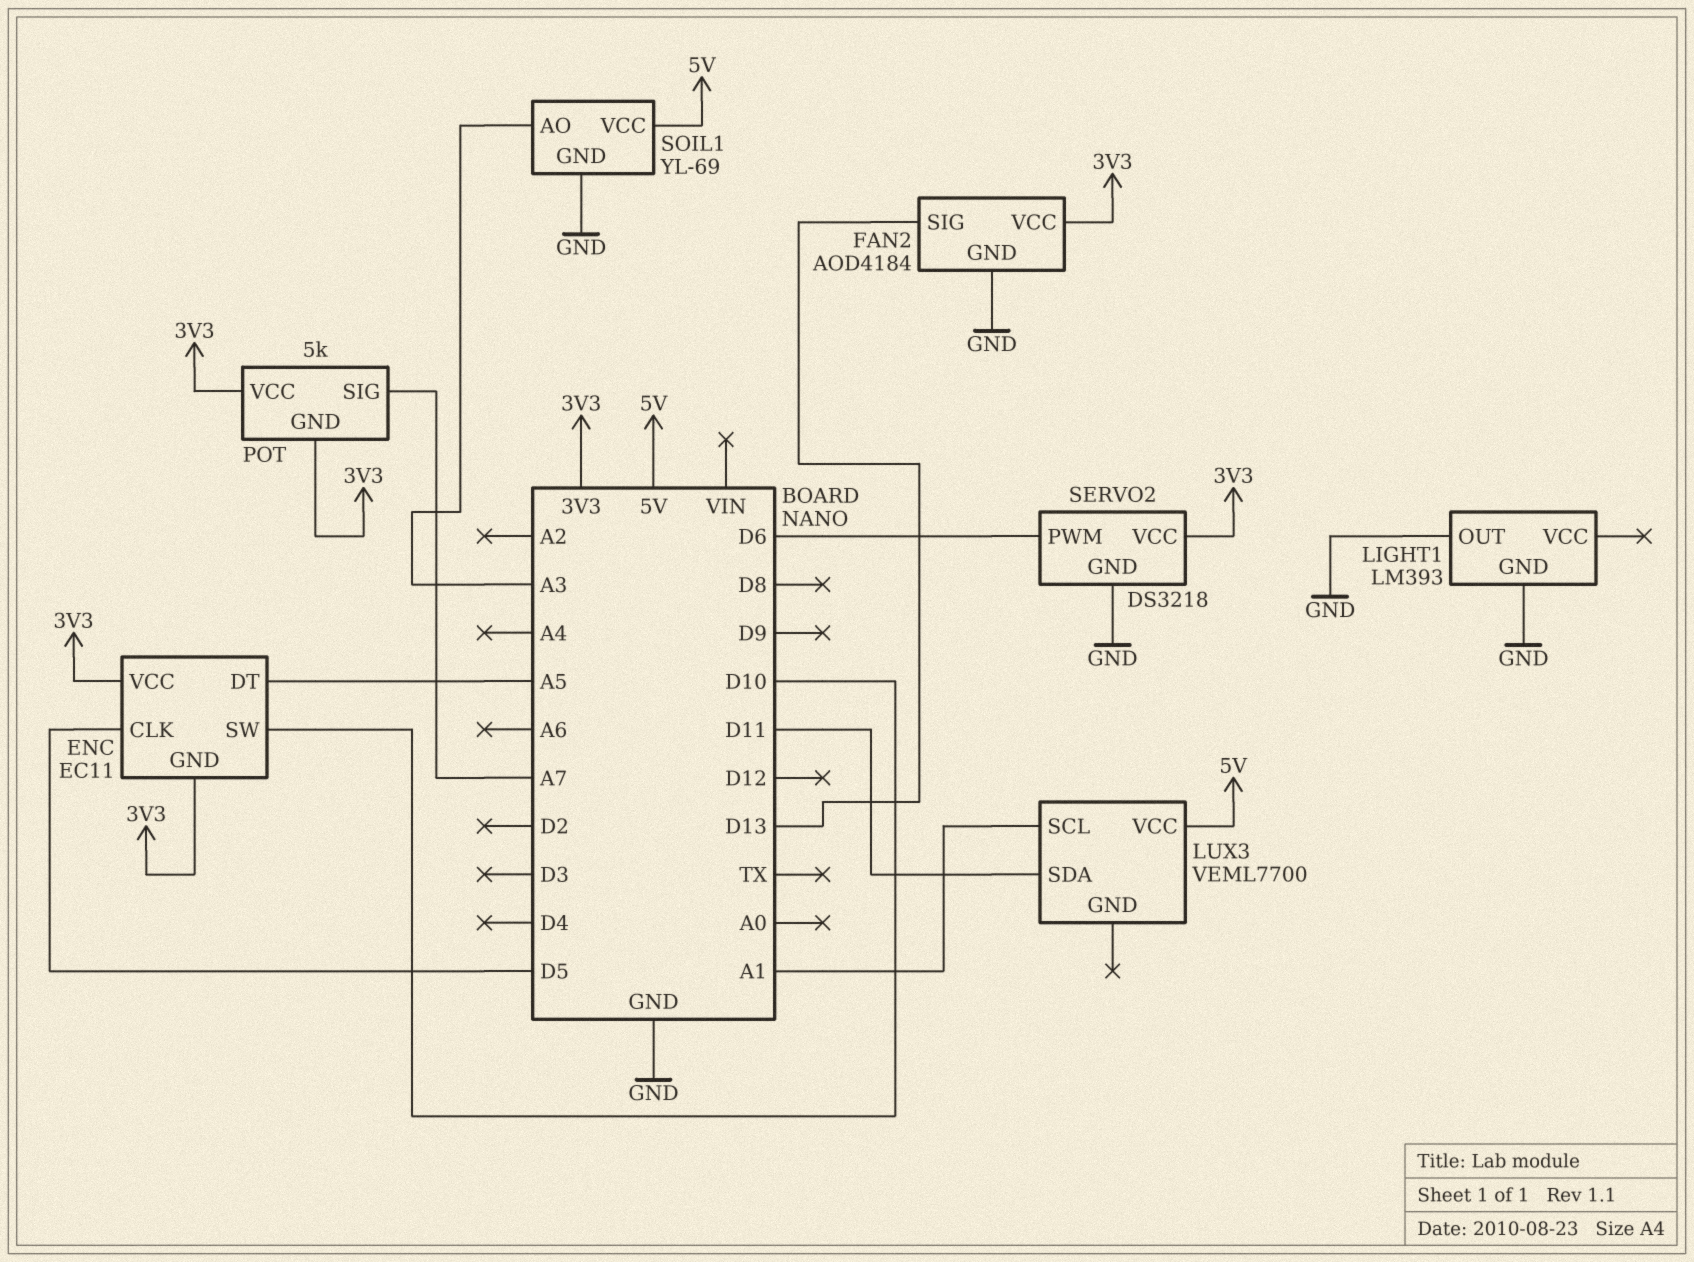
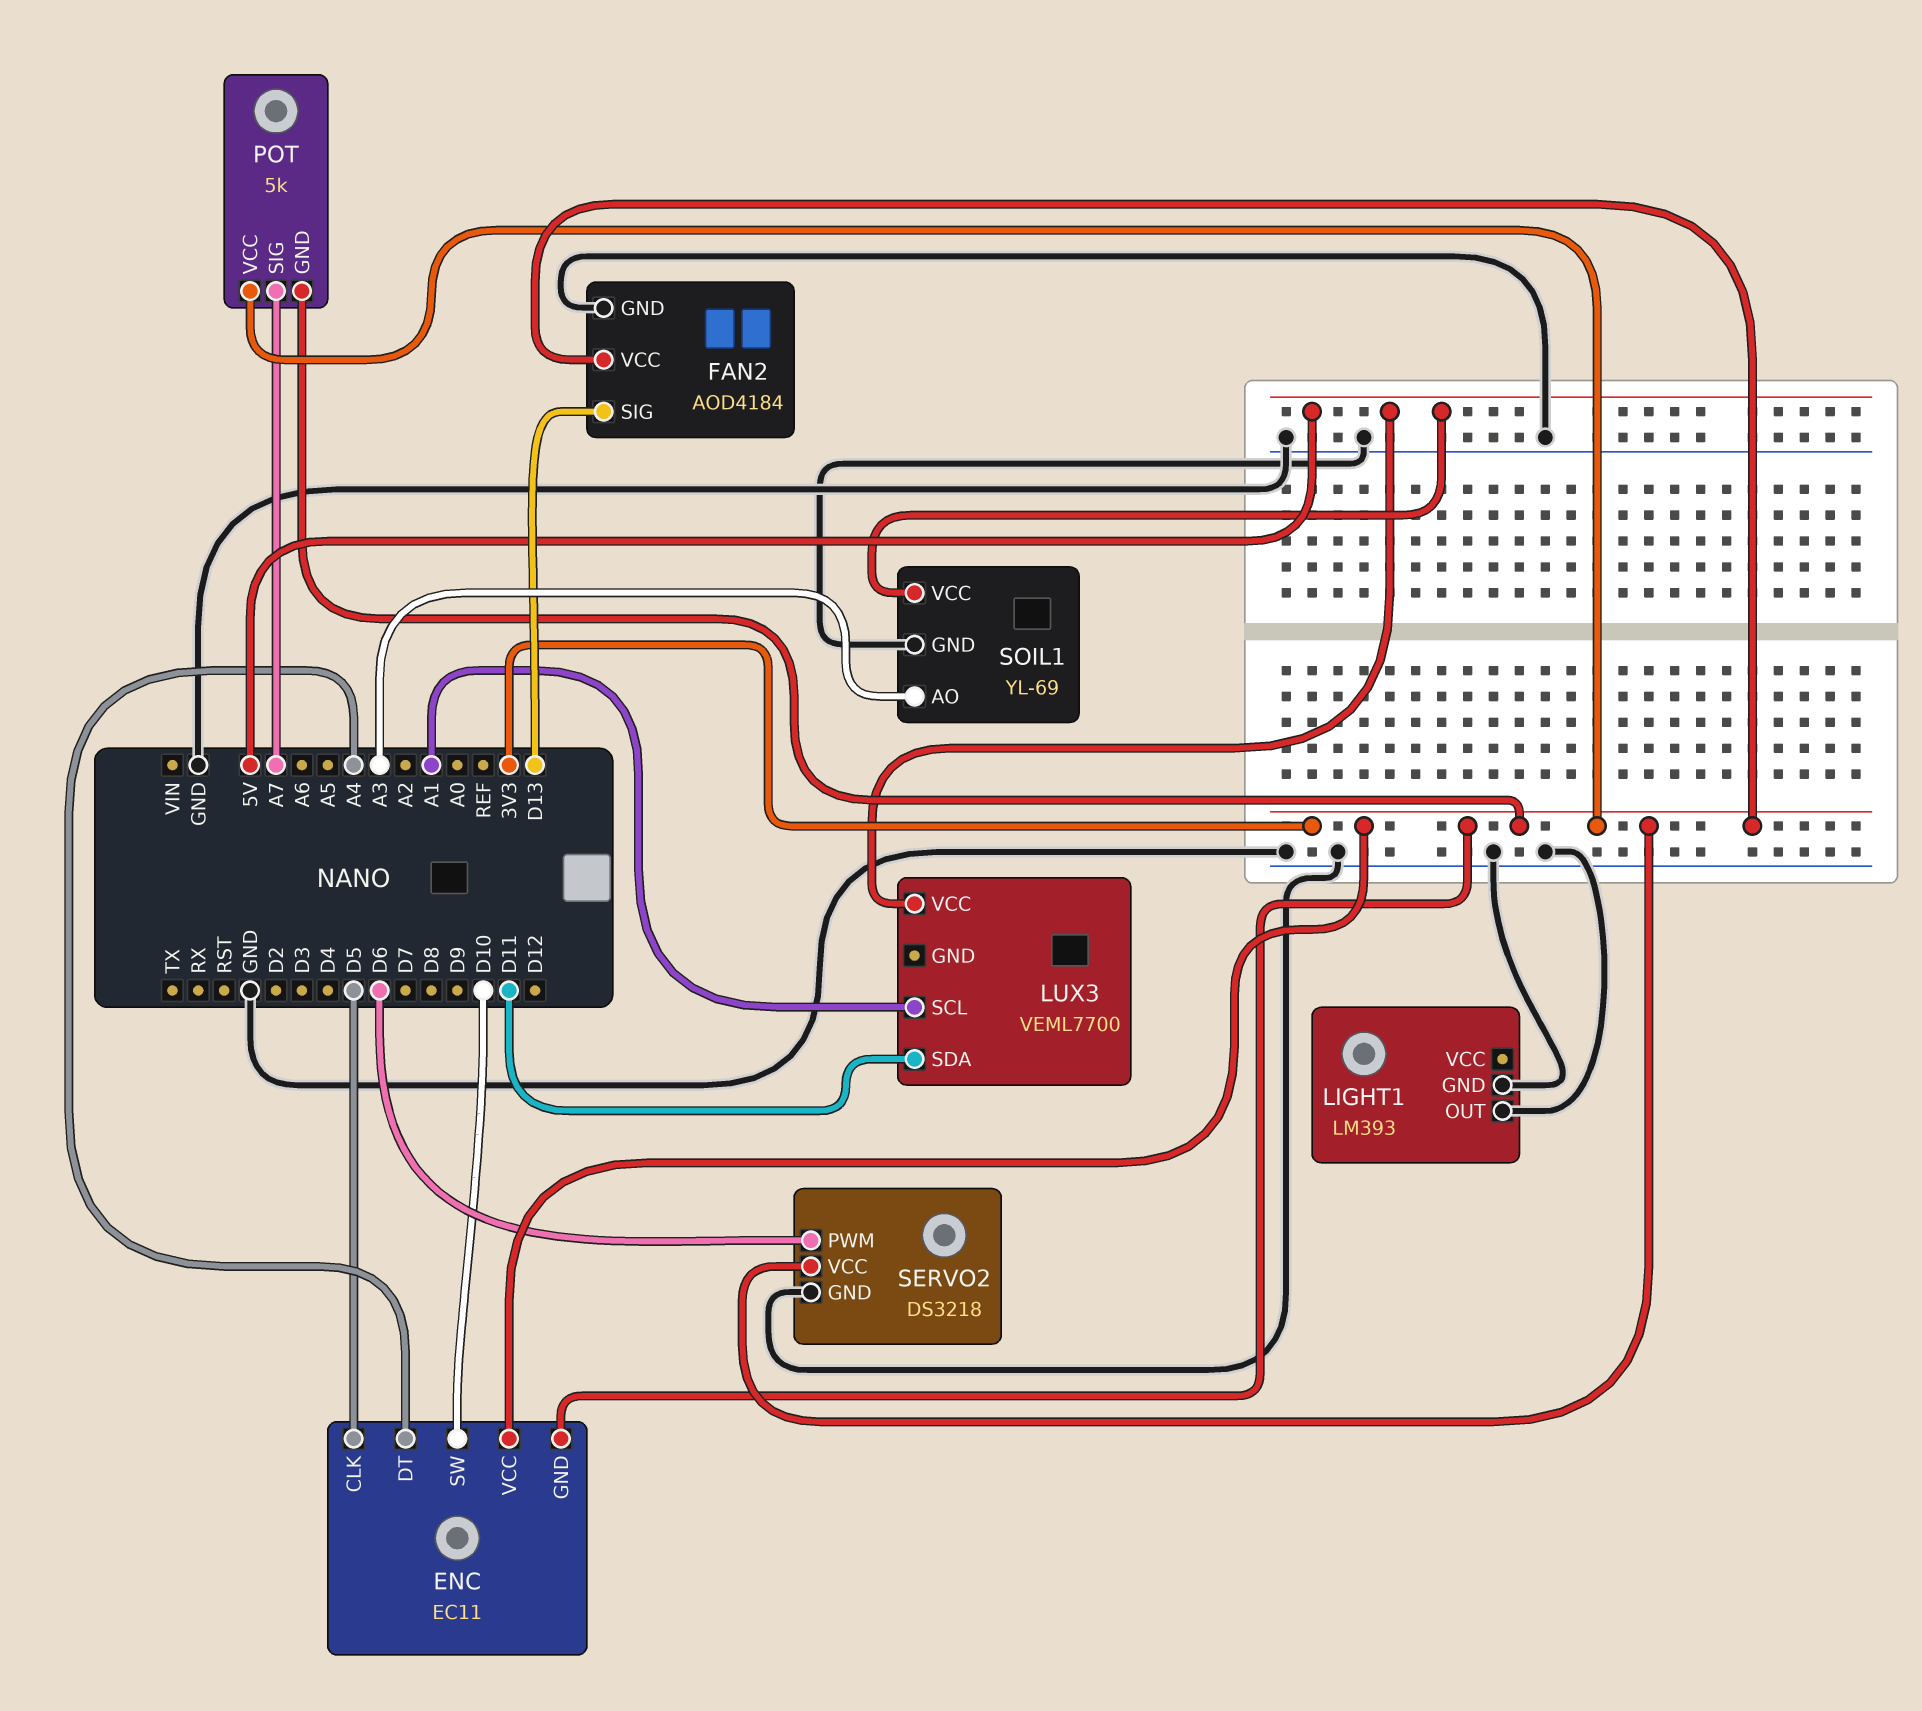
ENC pin DT: A5 -> A4

